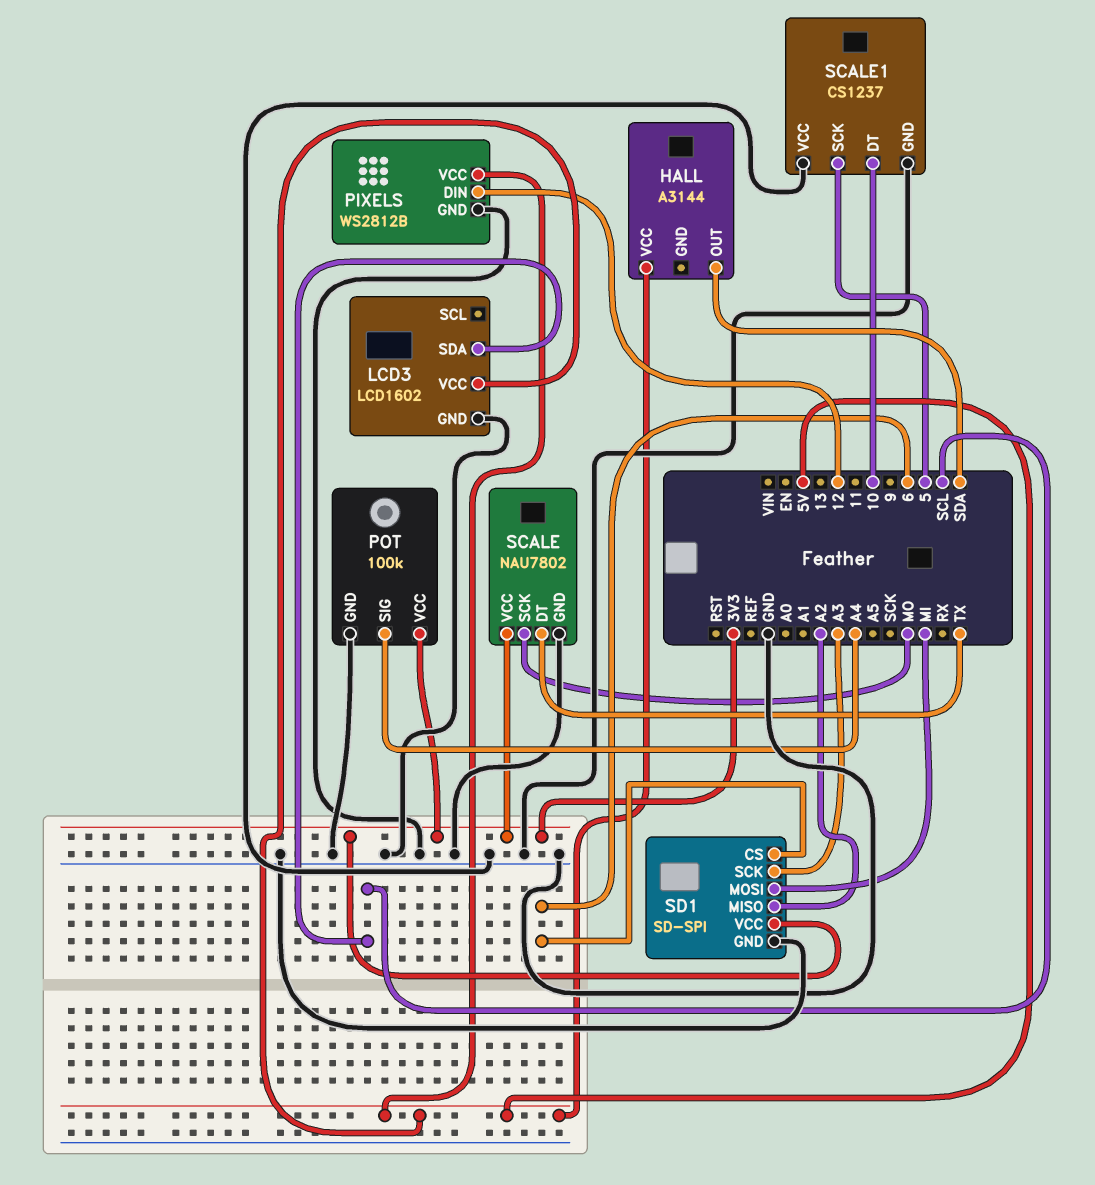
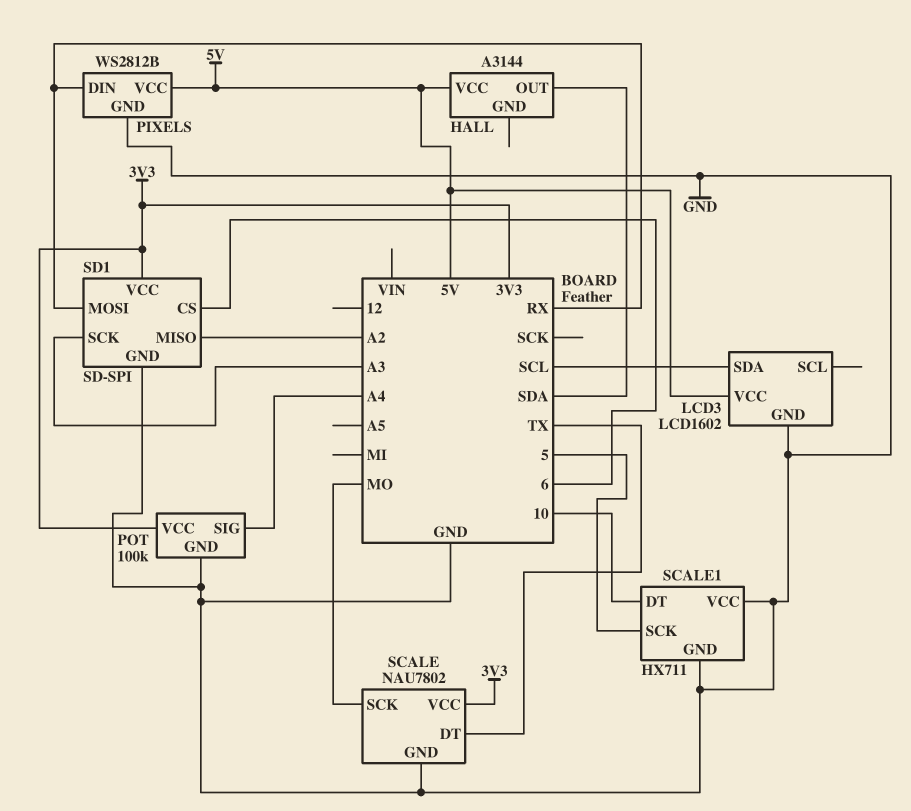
PIXELS pin DIN: 12 -> RX
SCALE1: CS1237 -> HX711
SD1 pin MOSI: MI -> RX

